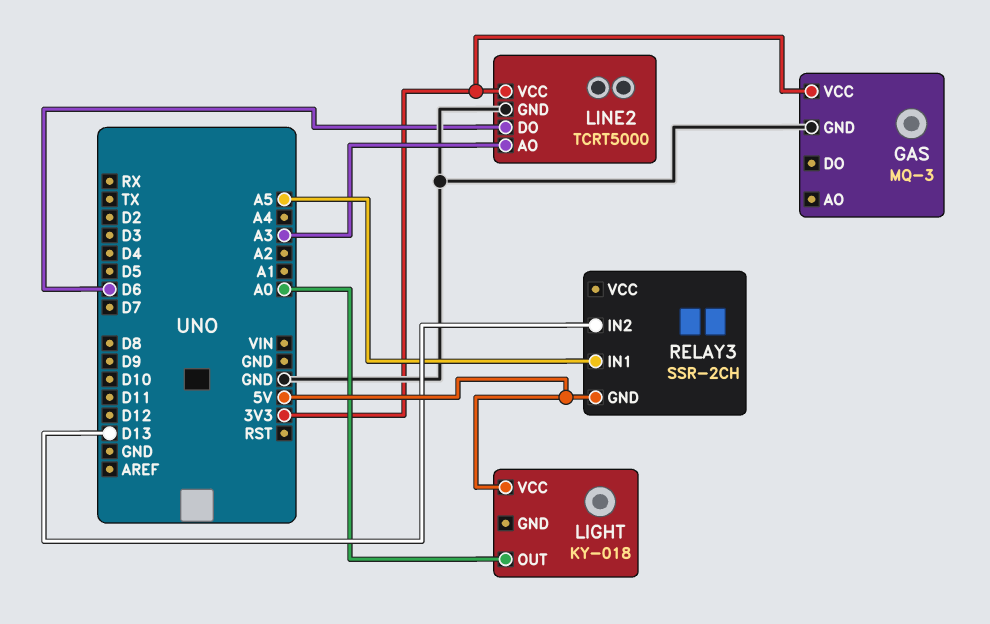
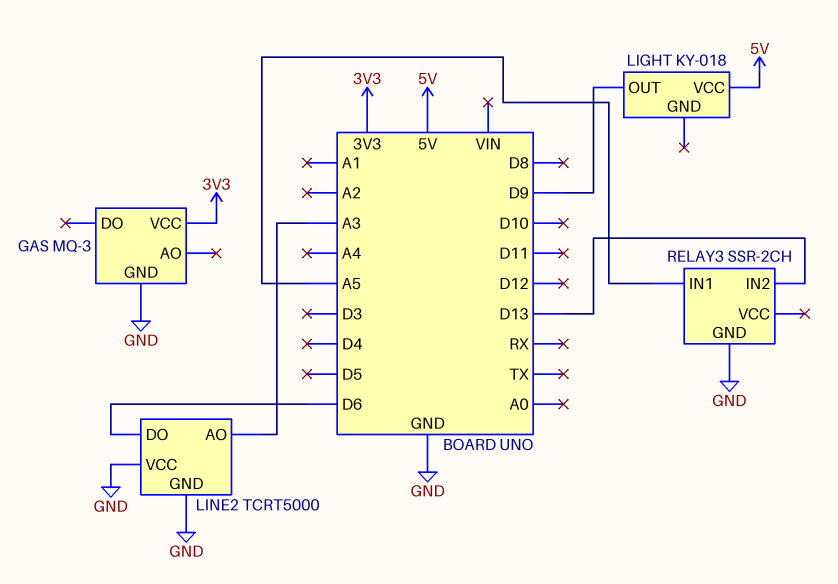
LIGHT pin OUT: A0 -> D9
LINE2 pin VCC: 3V3 -> GND
RELAY3 pin GND: 5V -> GND

